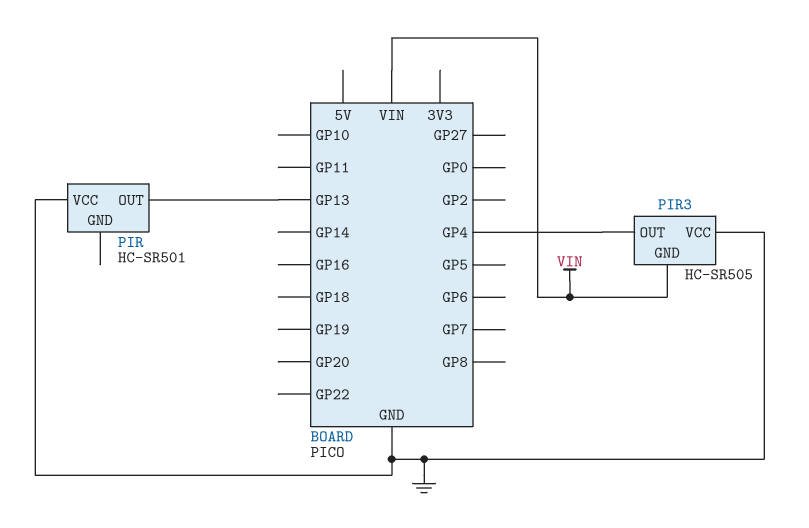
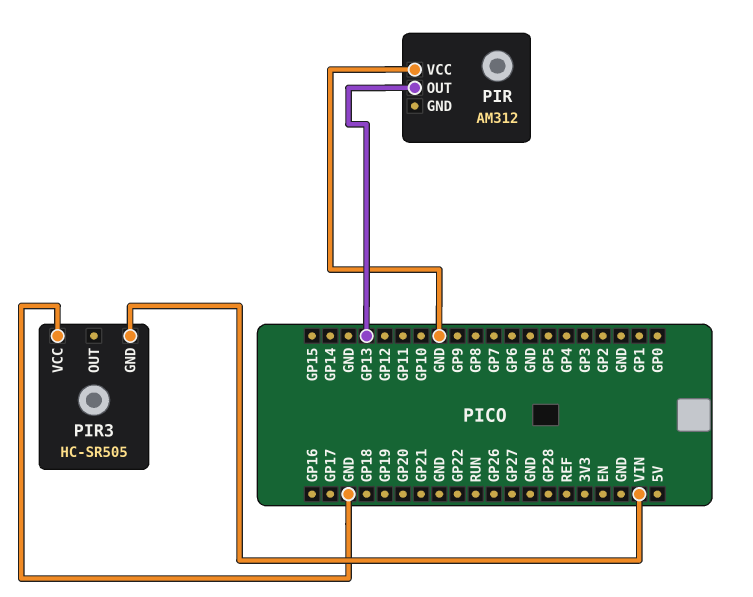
PIR: HC-SR501 -> AM312
PIR3 pin OUT: GP4 -> none

